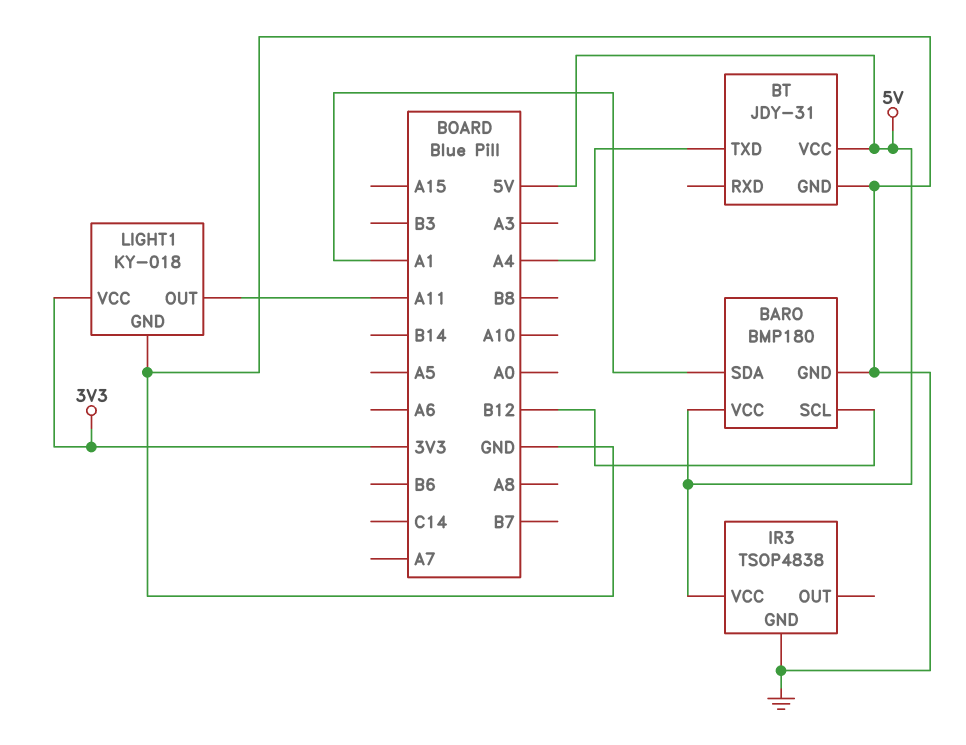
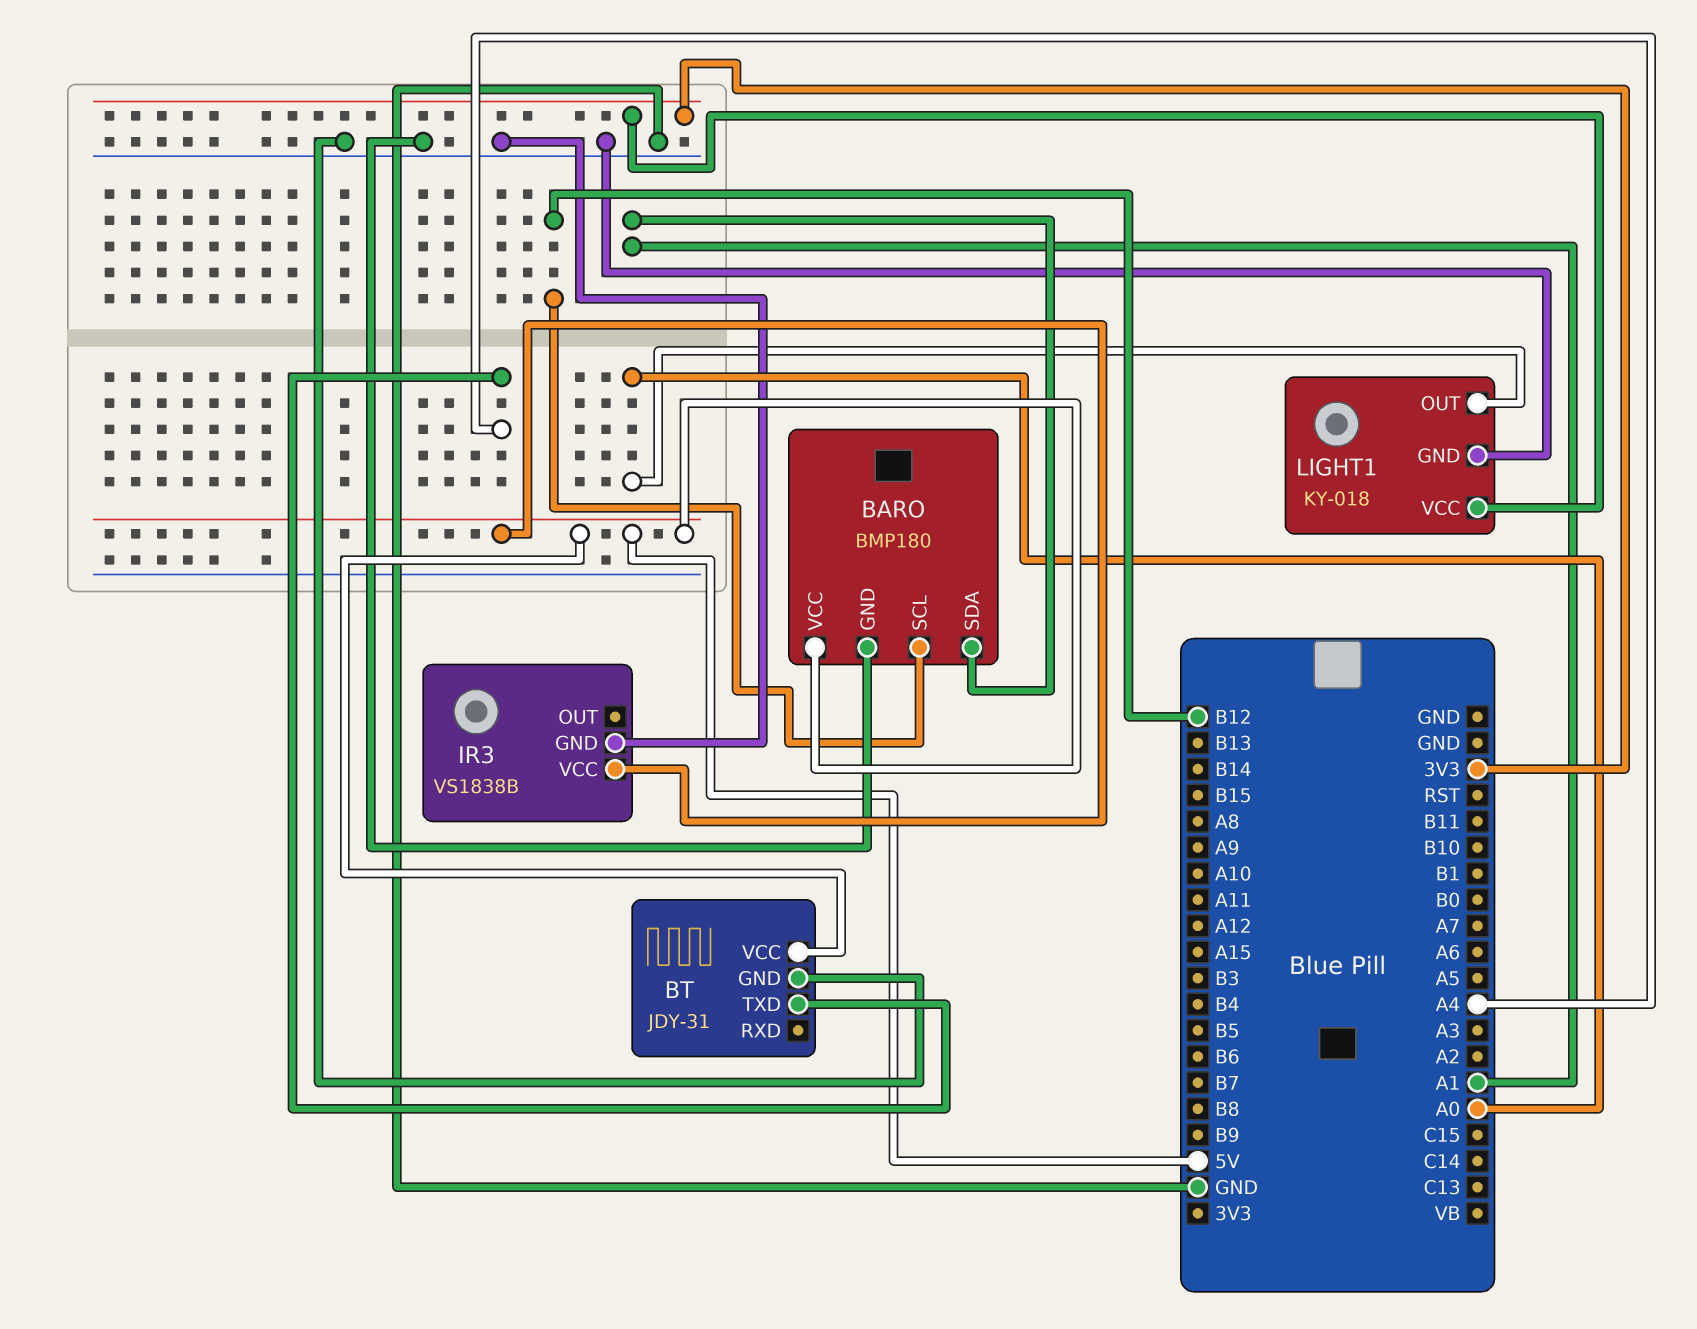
IR3: TSOP4838 -> VS1838B
LIGHT1 pin OUT: A11 -> A0

